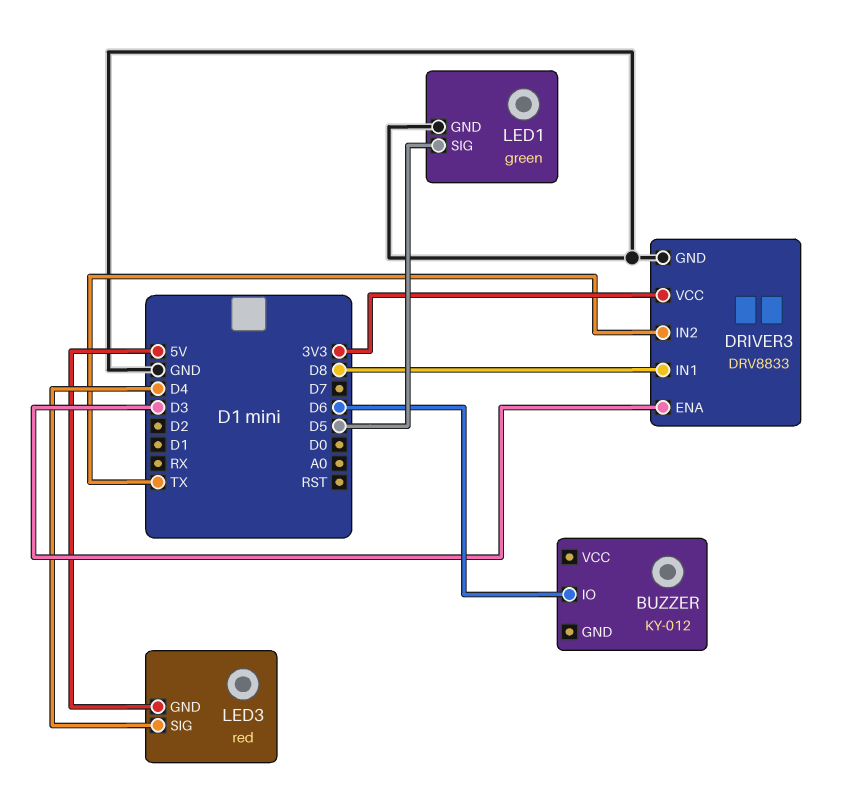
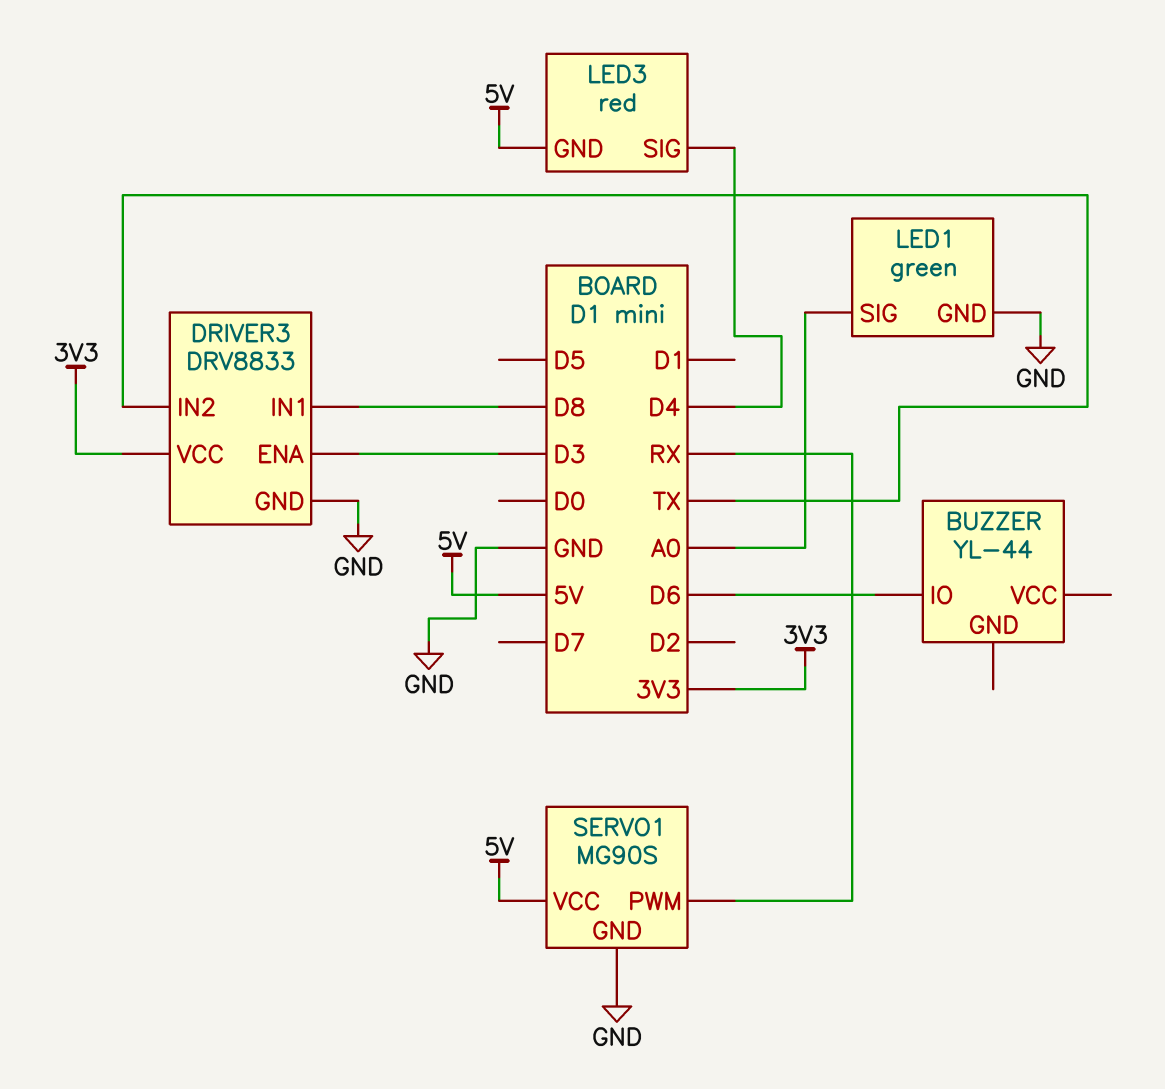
BUZZER: KY-012 -> YL-44
LED1 pin SIG: D5 -> A0
SERVO1: none -> MG90S
SERVO1 pin GND: none -> GND
SERVO1 pin PWM: none -> RX
SERVO1 pin VCC: none -> 5V

